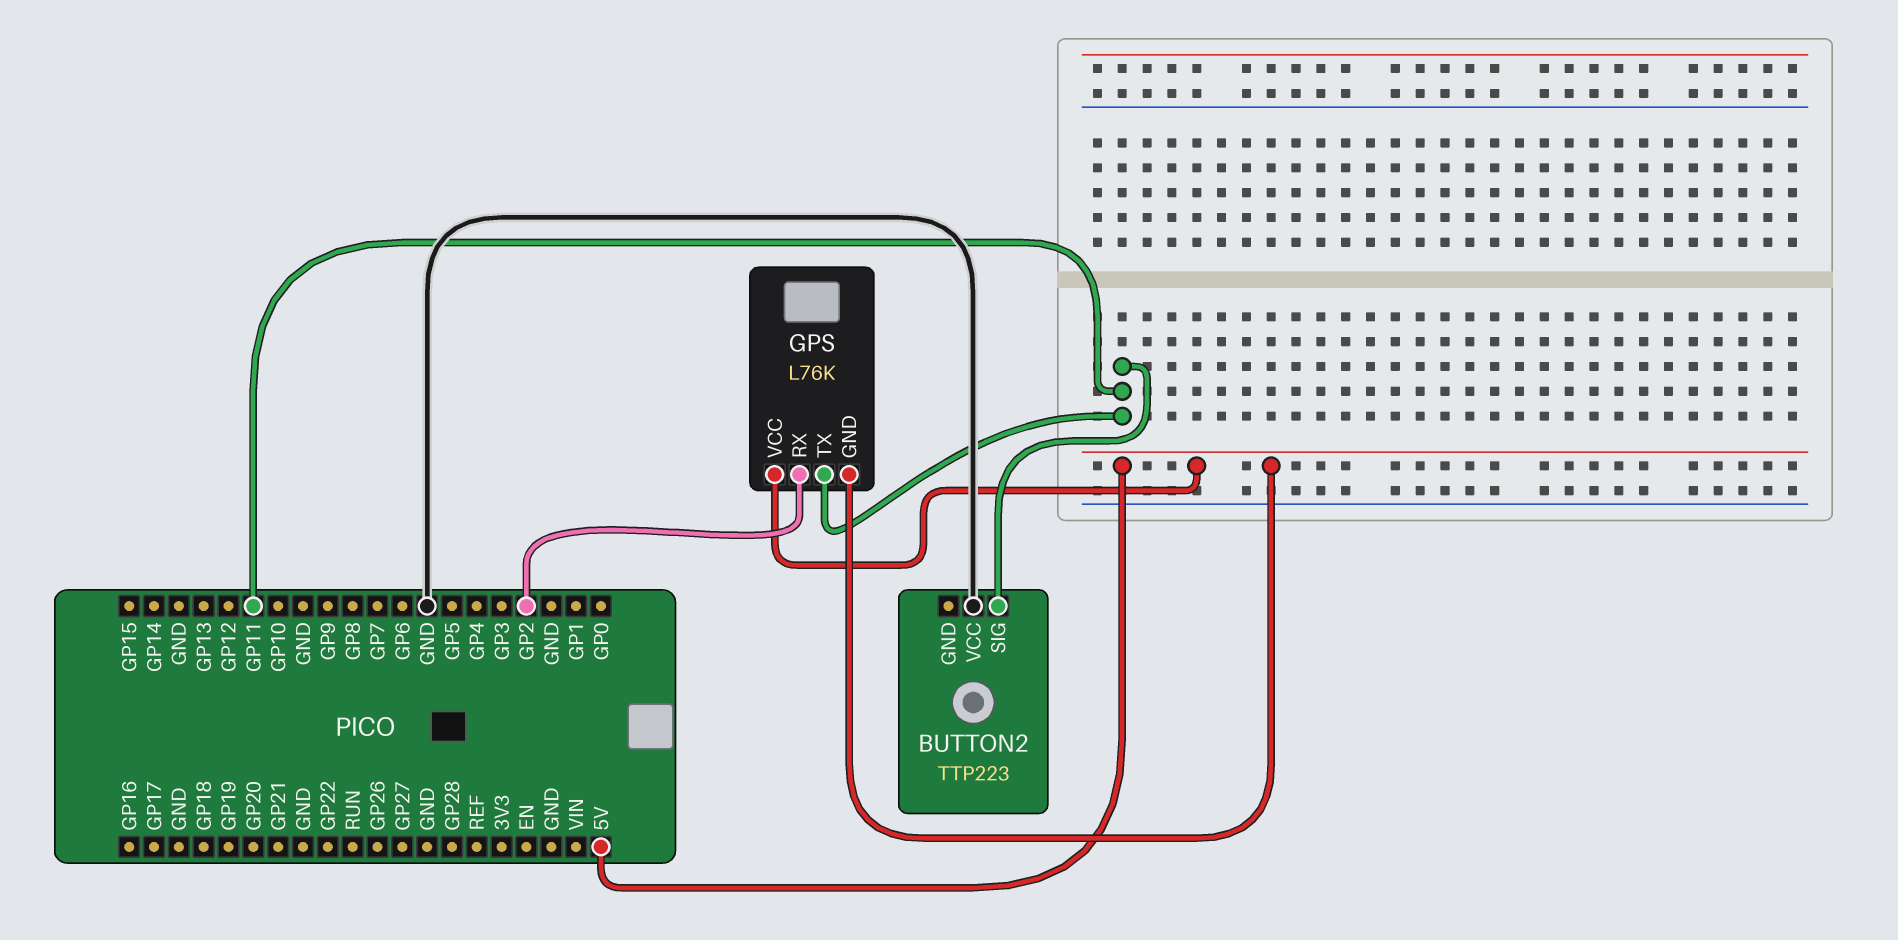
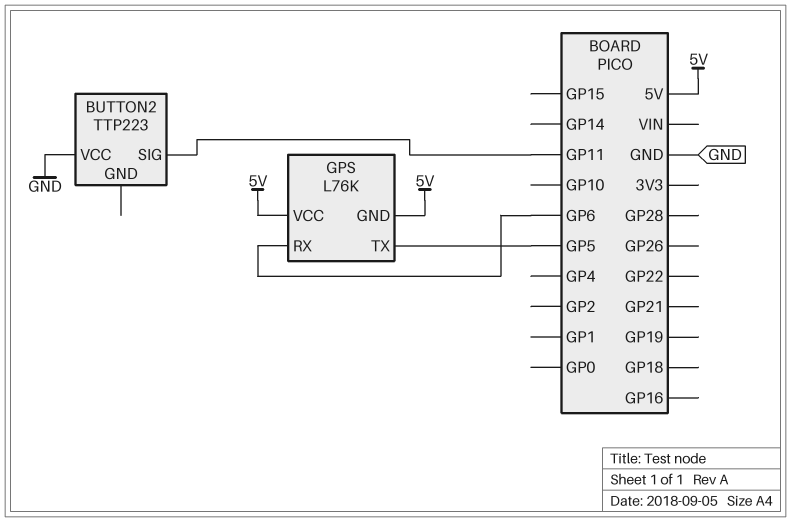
GPS pin RX: GP2 -> GP6
GPS pin TX: GP11 -> GP5

